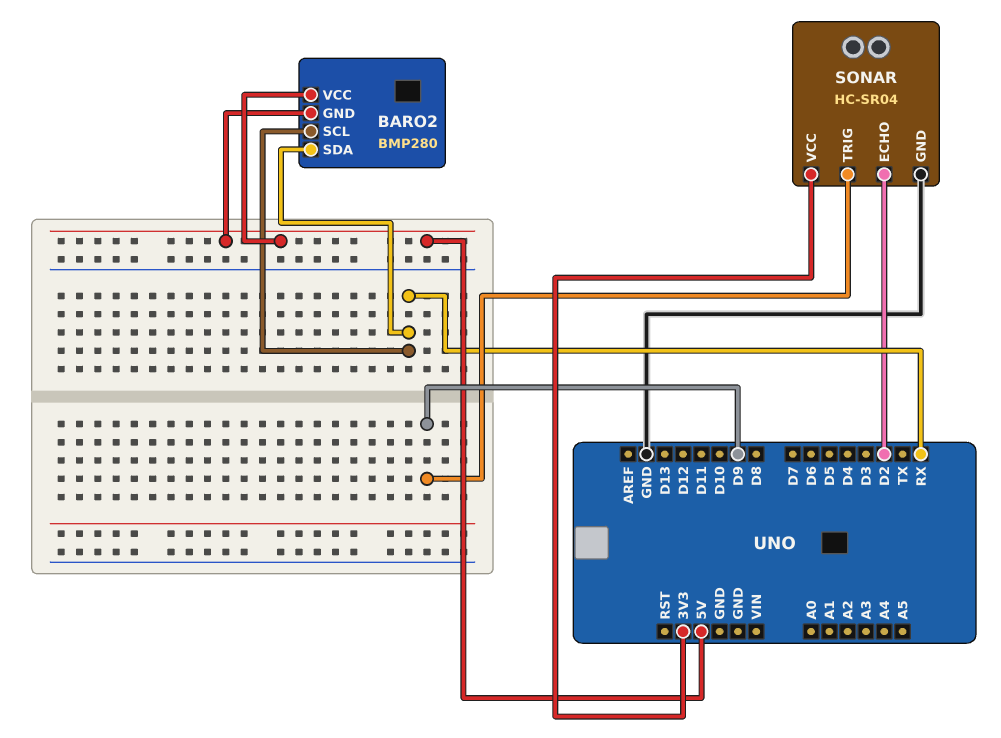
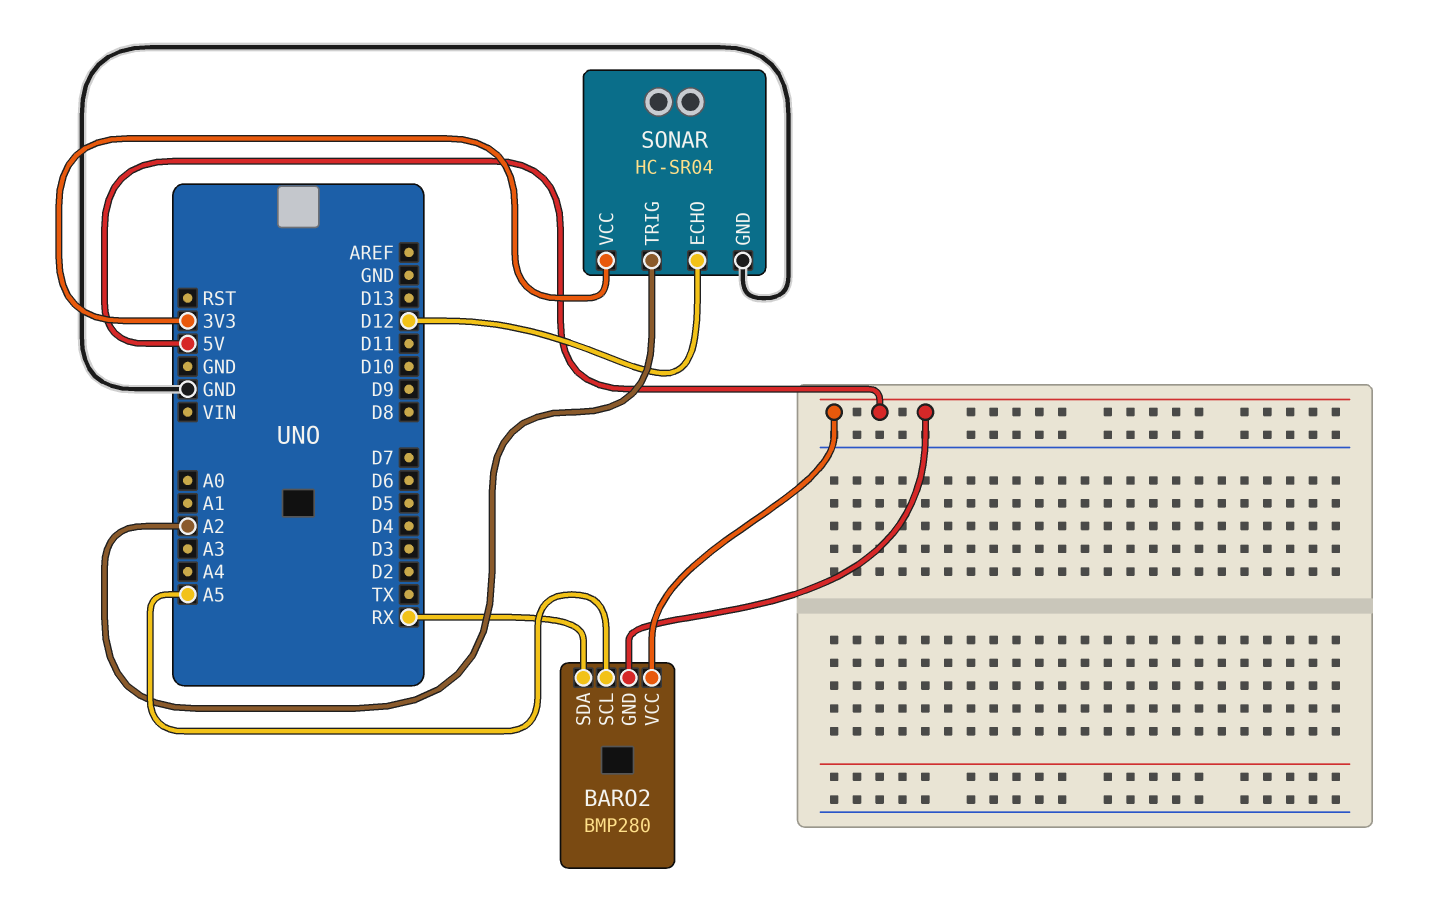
BARO2 pin SCL: RX -> A5
SONAR pin ECHO: D2 -> D12
SONAR pin TRIG: D9 -> A2

